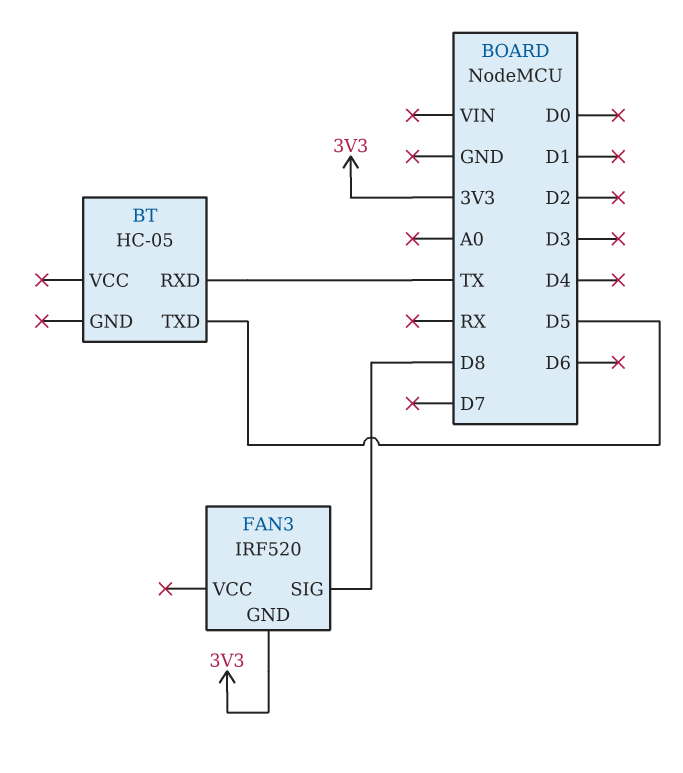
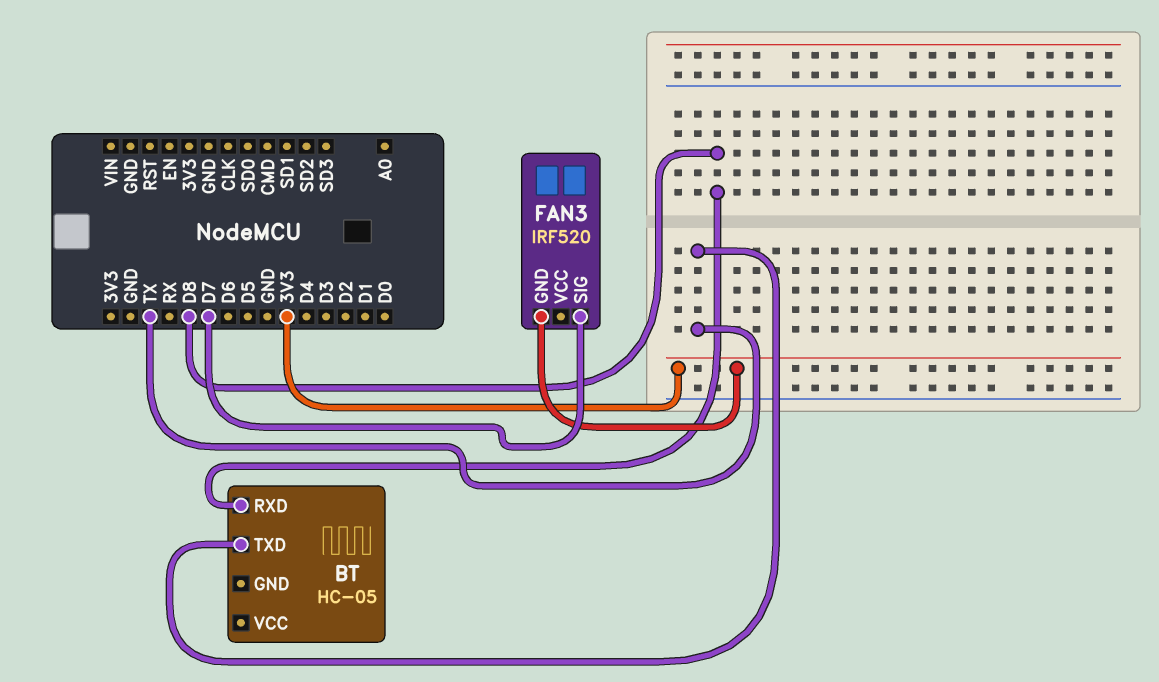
BT pin RXD: TX -> D8
BT pin TXD: D5 -> TX
FAN3 pin SIG: D8 -> D7

